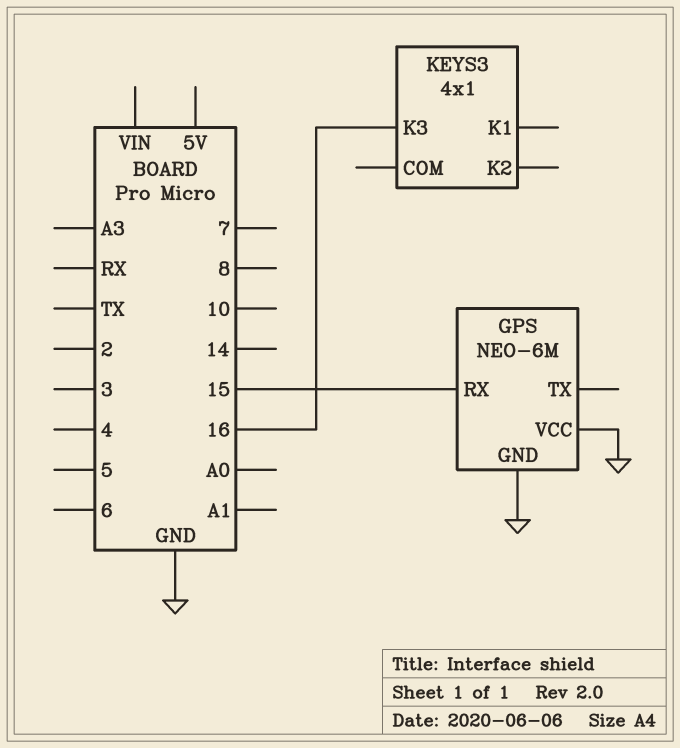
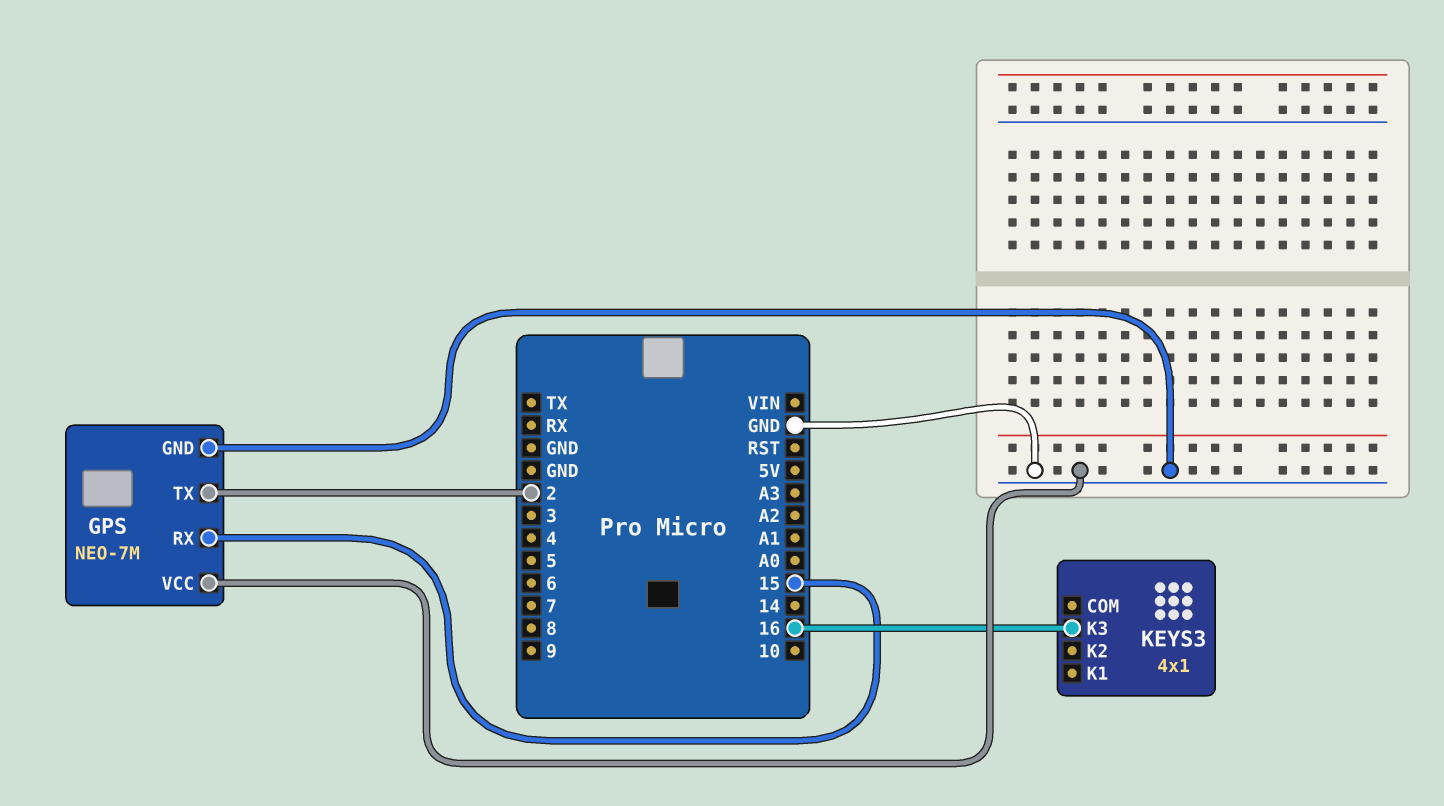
GPS: NEO-6M -> NEO-7M
GPS pin TX: none -> 2

